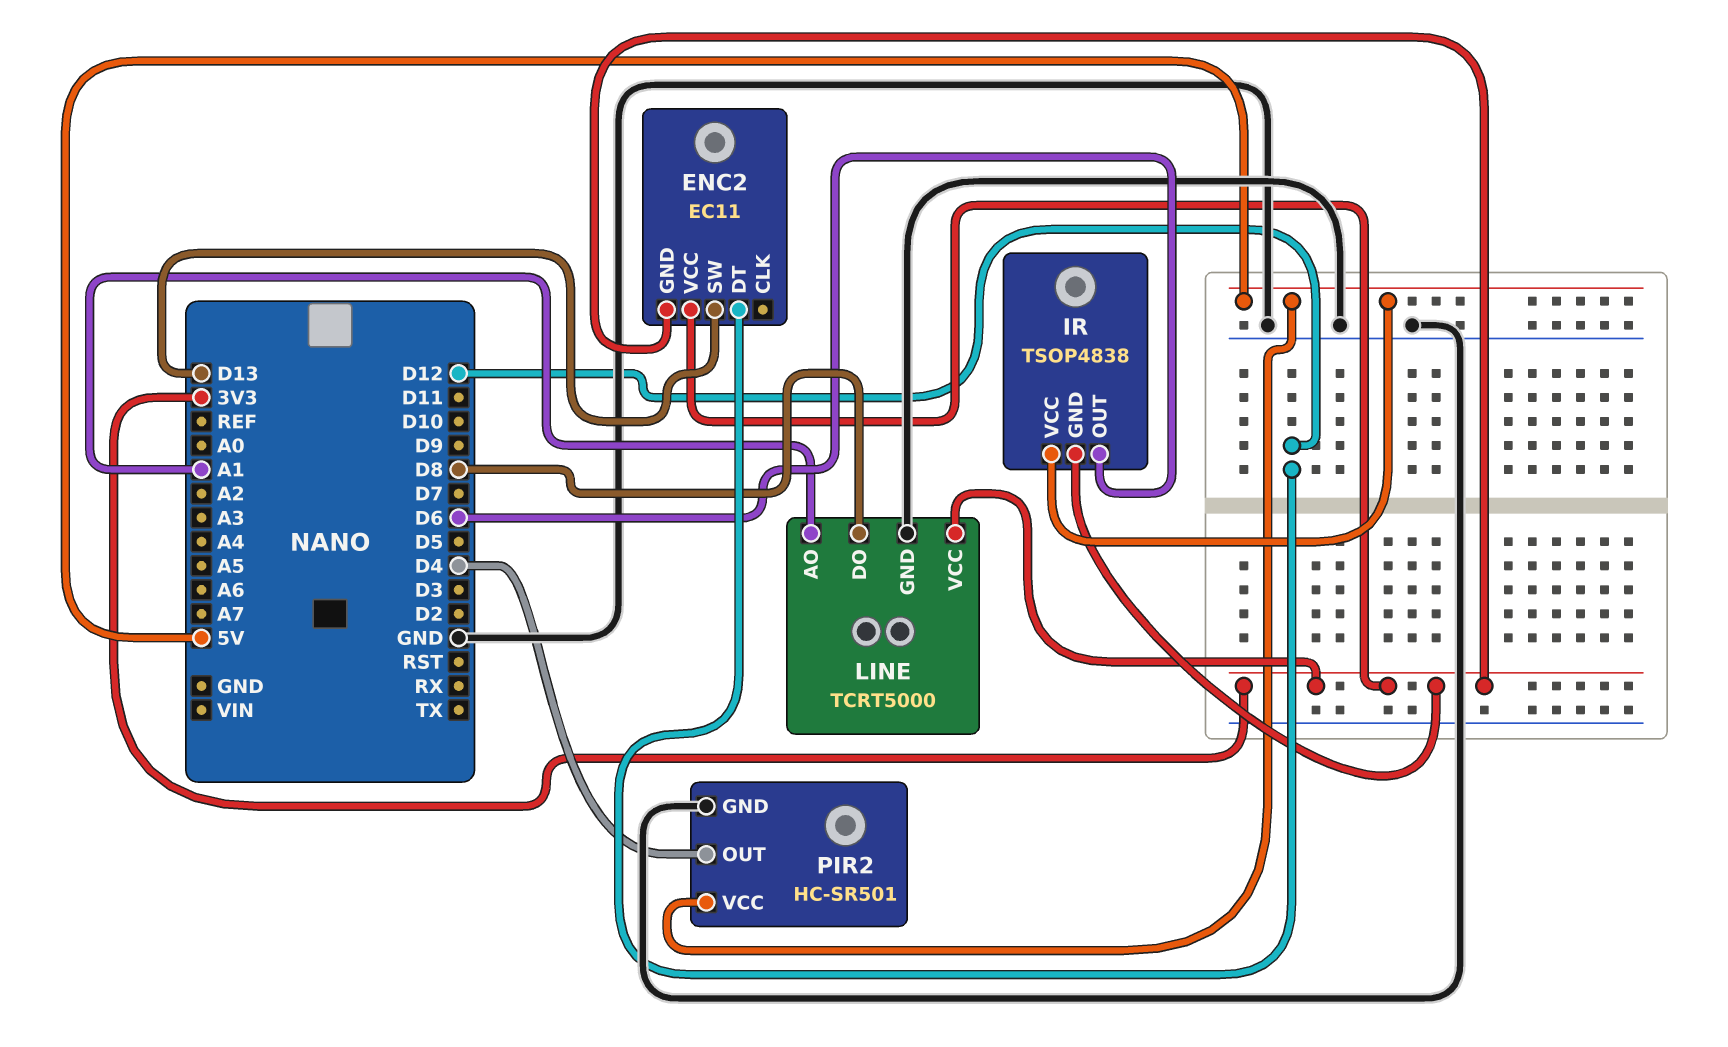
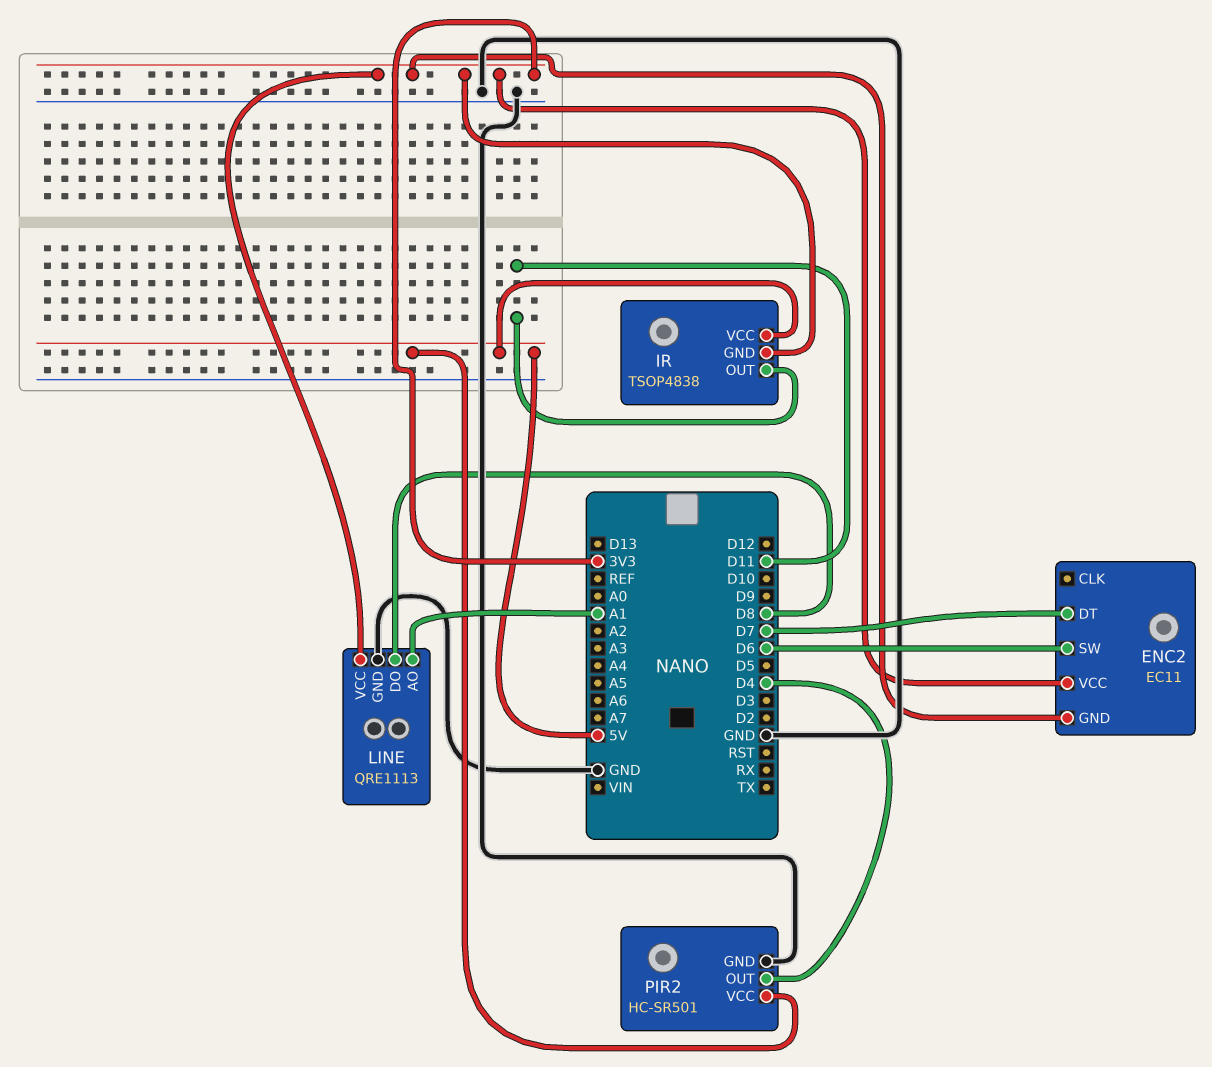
ENC2 pin DT: D12 -> D7
ENC2 pin SW: D13 -> D6
IR pin OUT: D6 -> D11
LINE: TCRT5000 -> QRE1113

